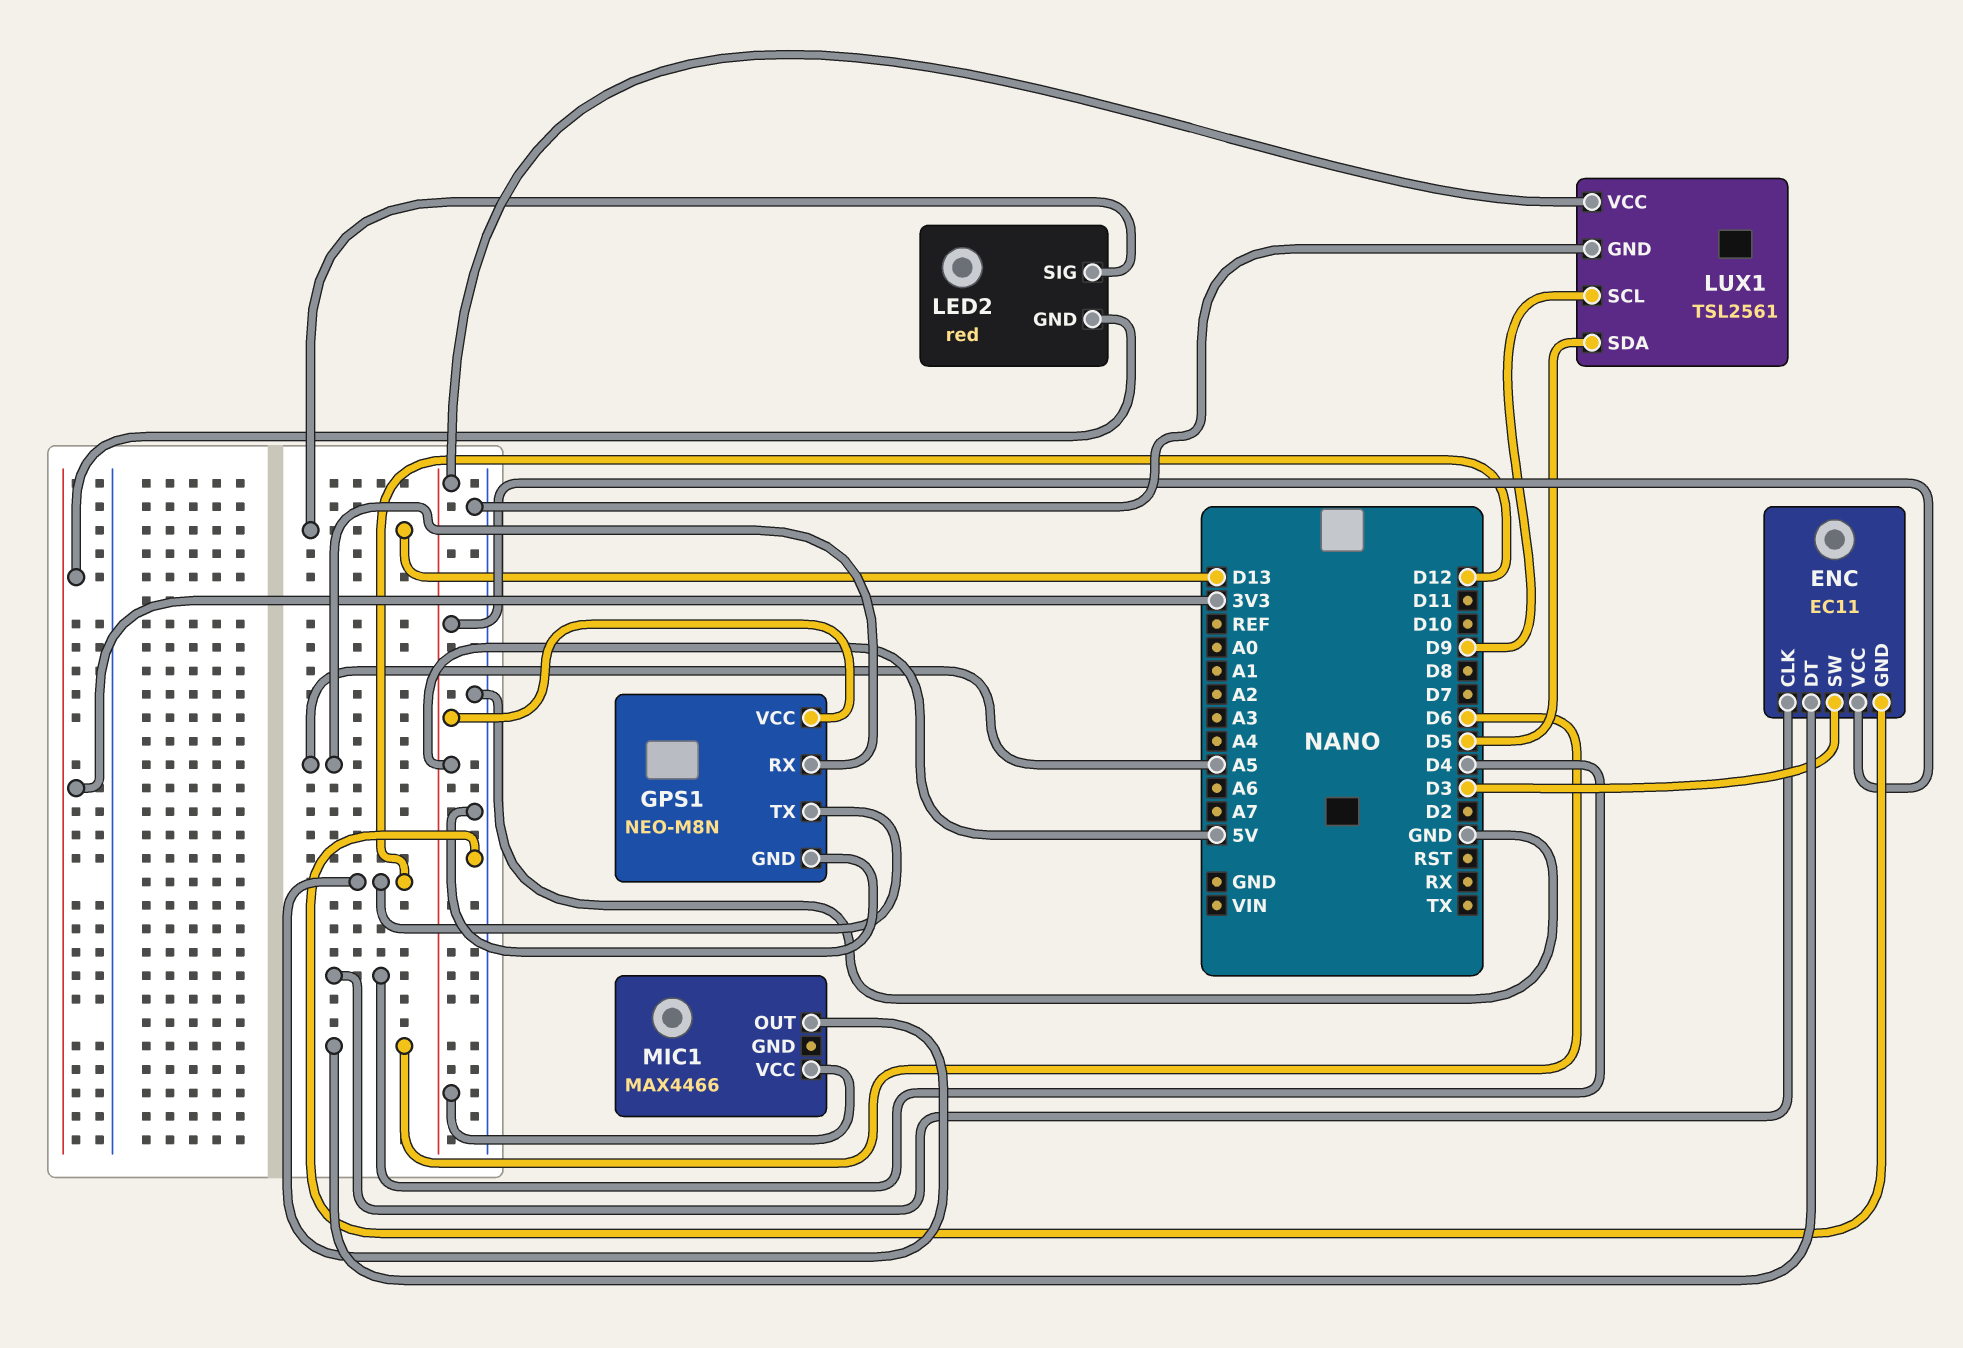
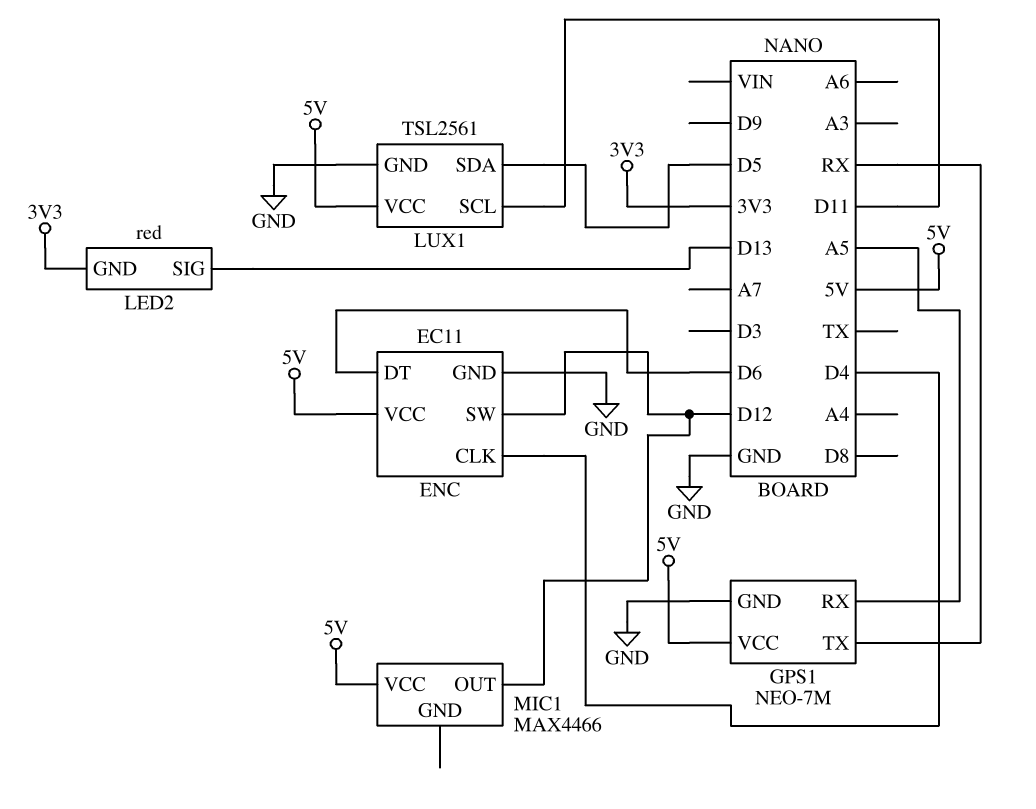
ENC pin SW: D3 -> D12
GPS1: NEO-M8N -> NEO-7M
GPS1 pin TX: D12 -> RX
LUX1 pin SCL: D9 -> D11

